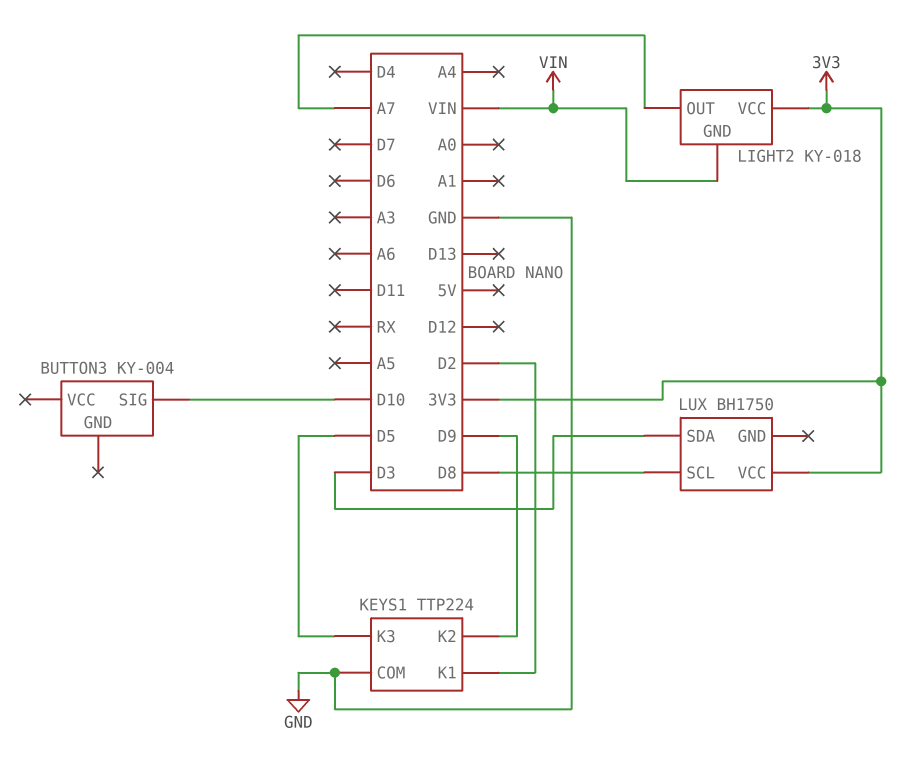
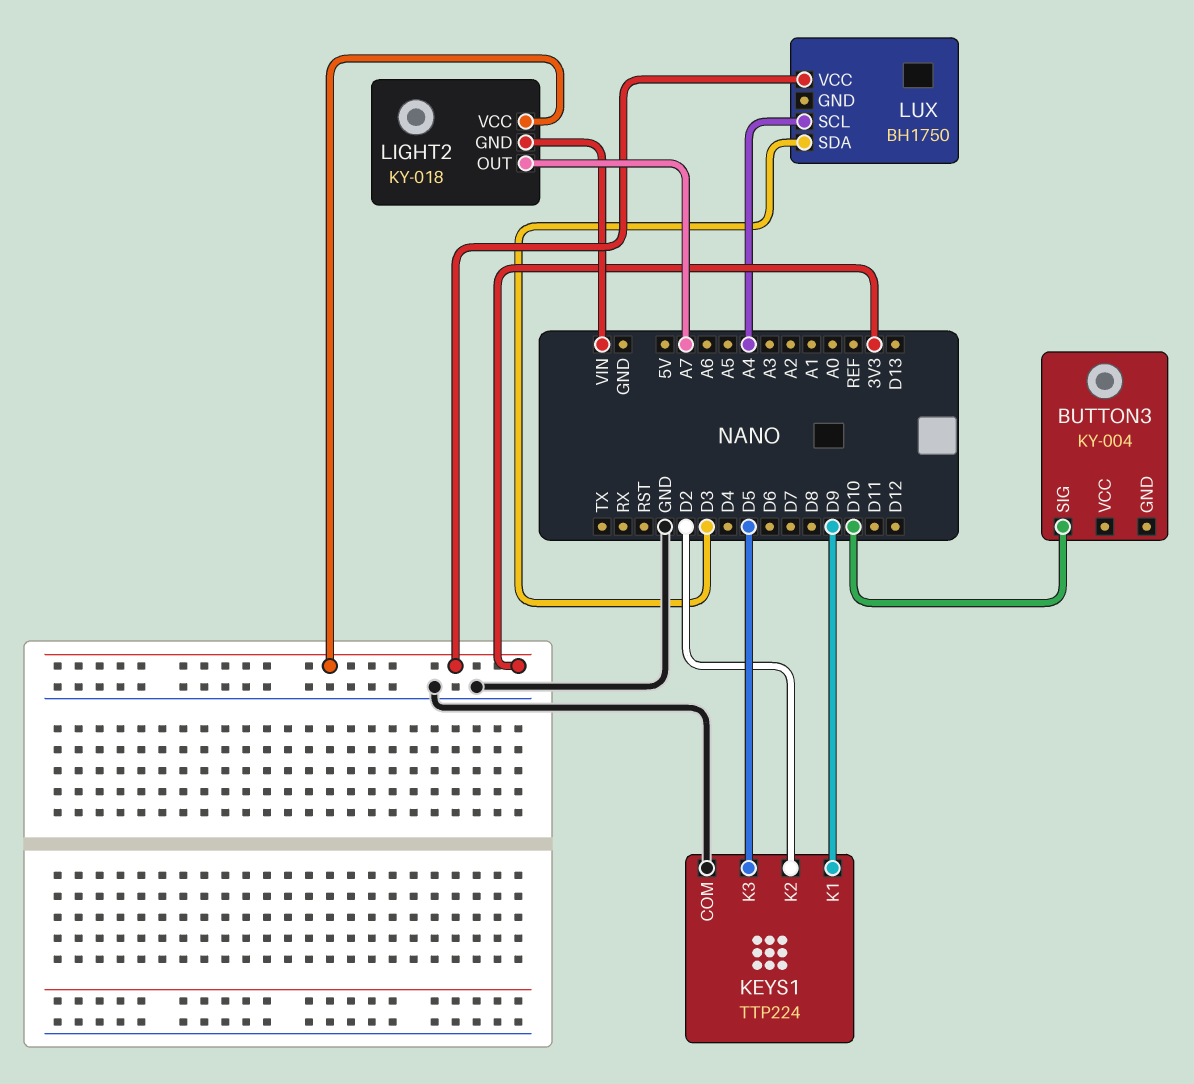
KEYS1 pin K1: D2 -> D9
KEYS1 pin K2: D9 -> D2
LUX pin SCL: D8 -> A4

